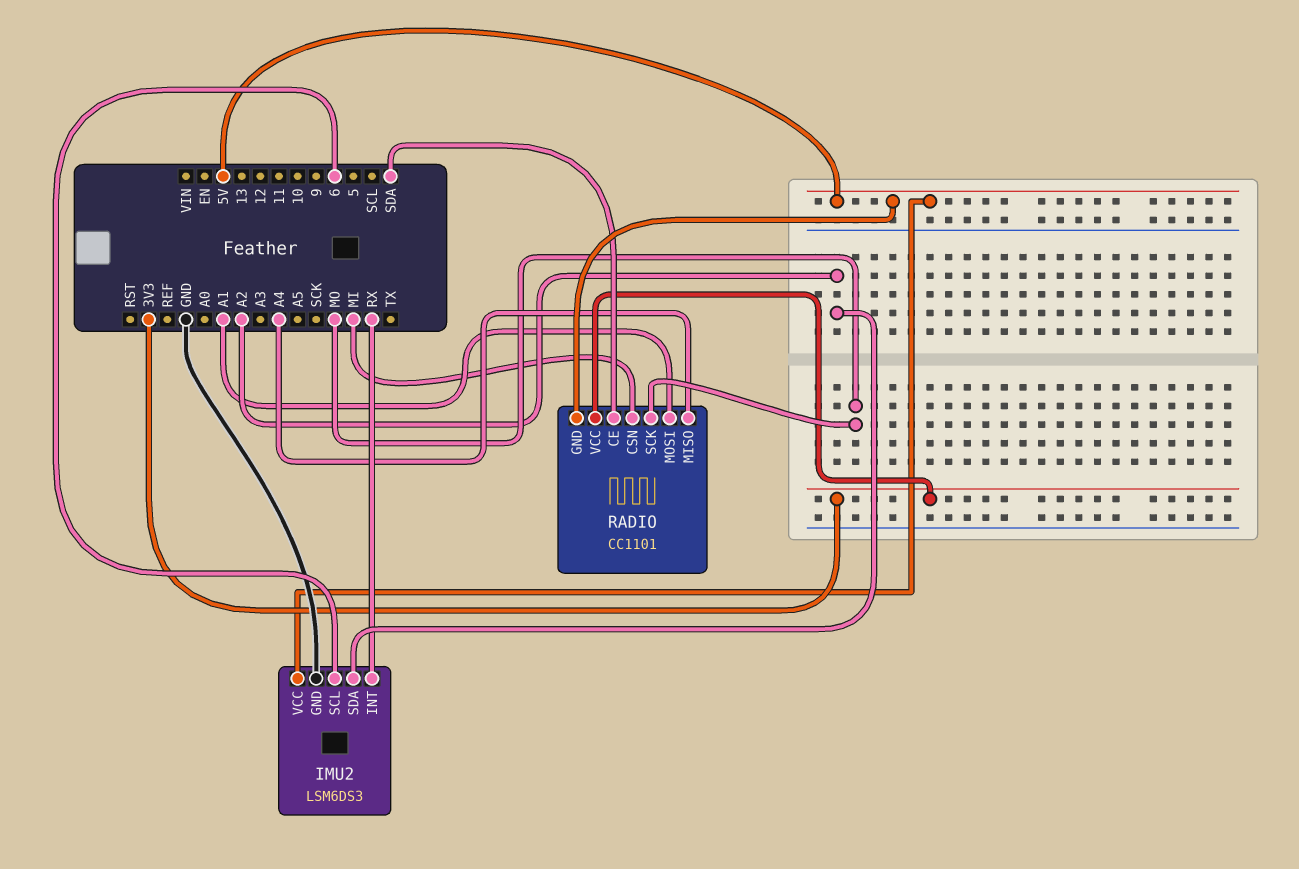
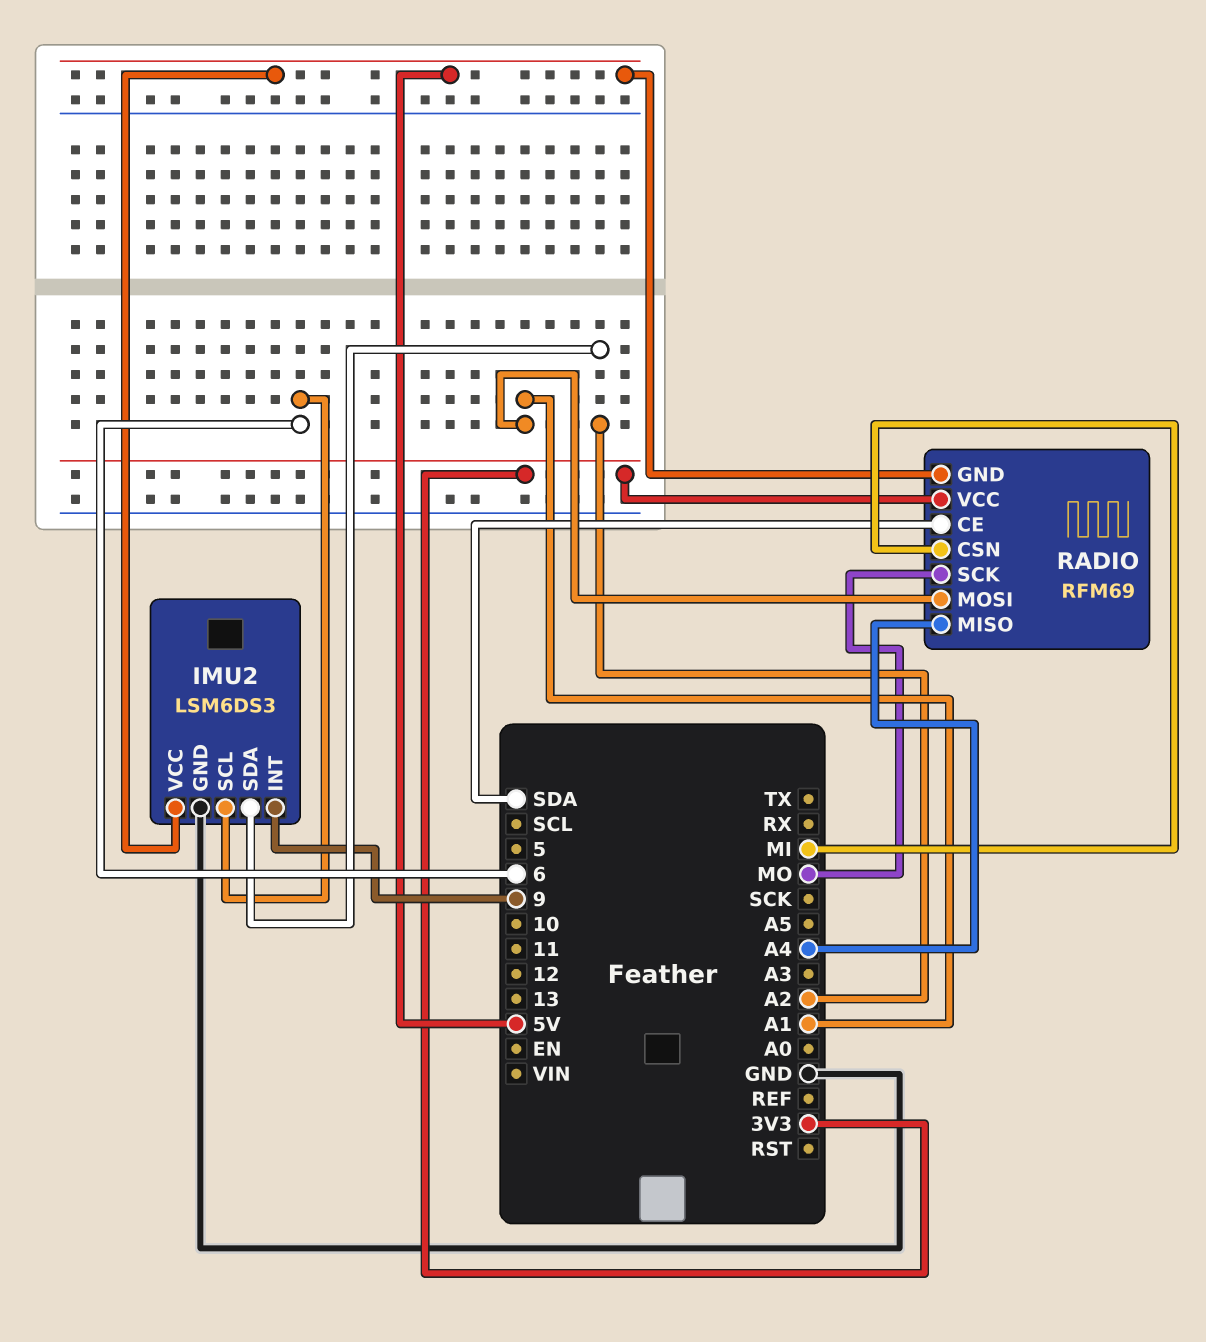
IMU2 pin INT: RX -> 9
RADIO: CC1101 -> RFM69

